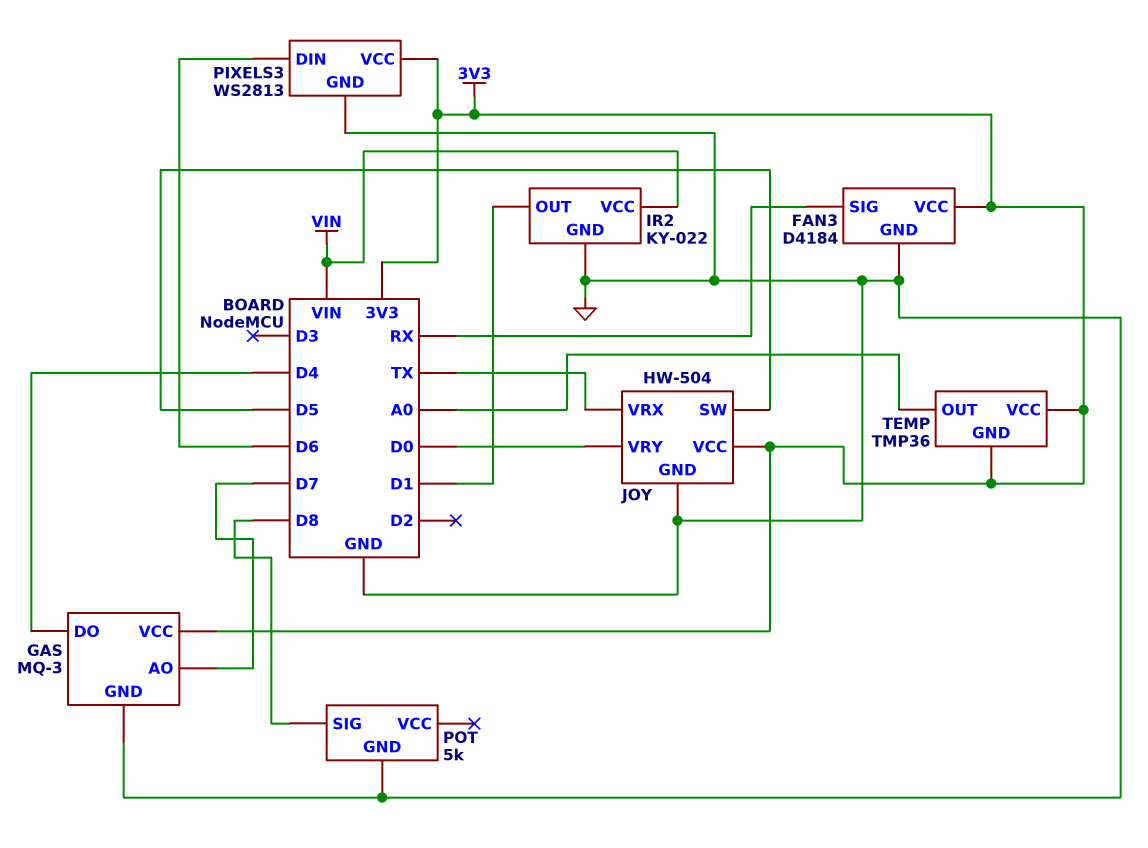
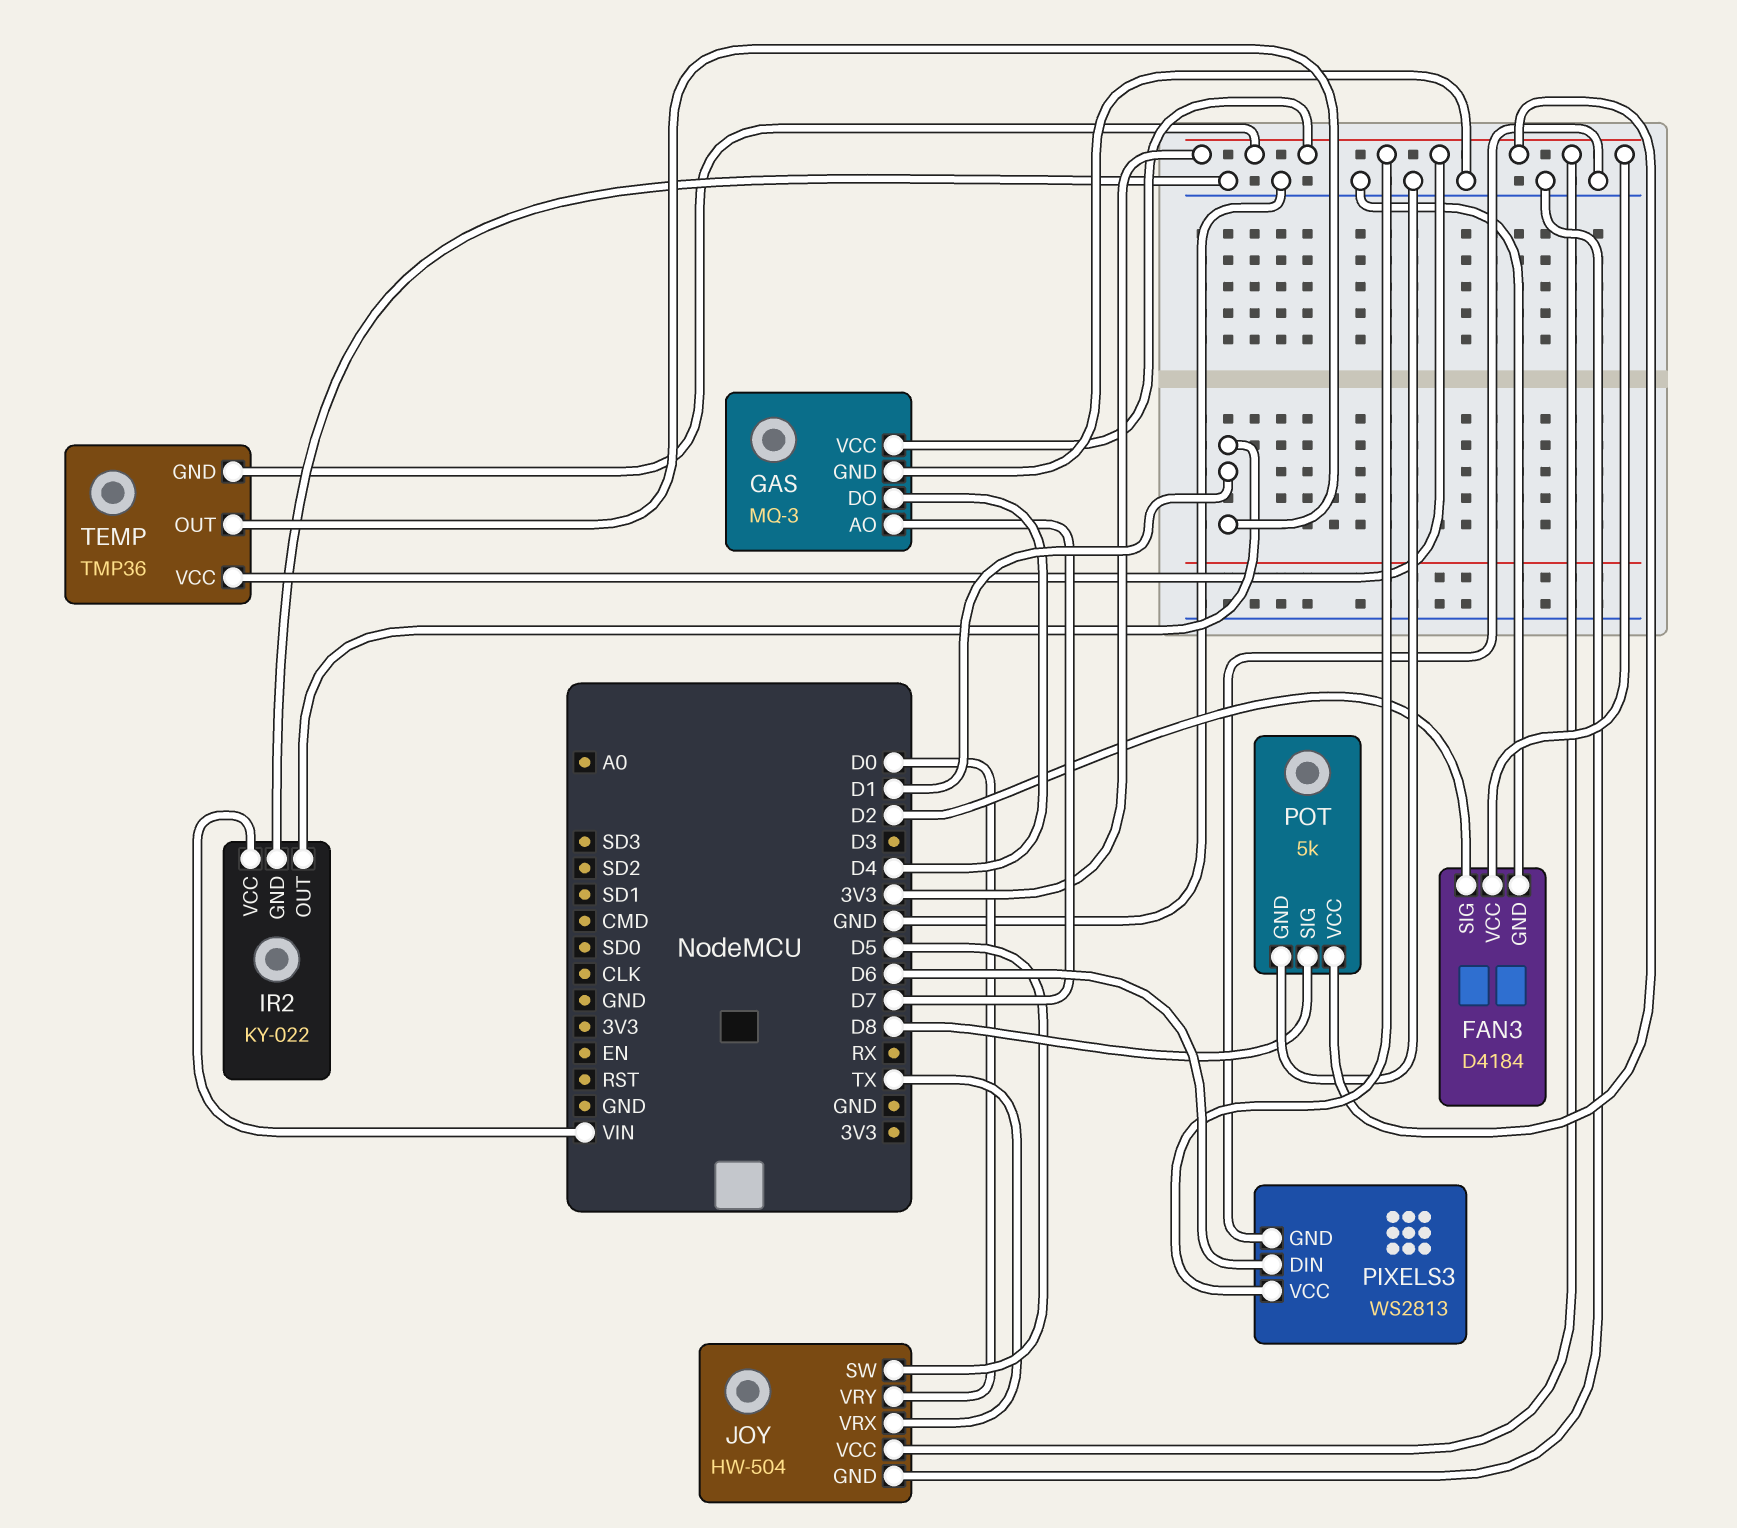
FAN3 pin SIG: RX -> D2
POT pin VCC: none -> 3V3
TEMP pin OUT: A0 -> D1

